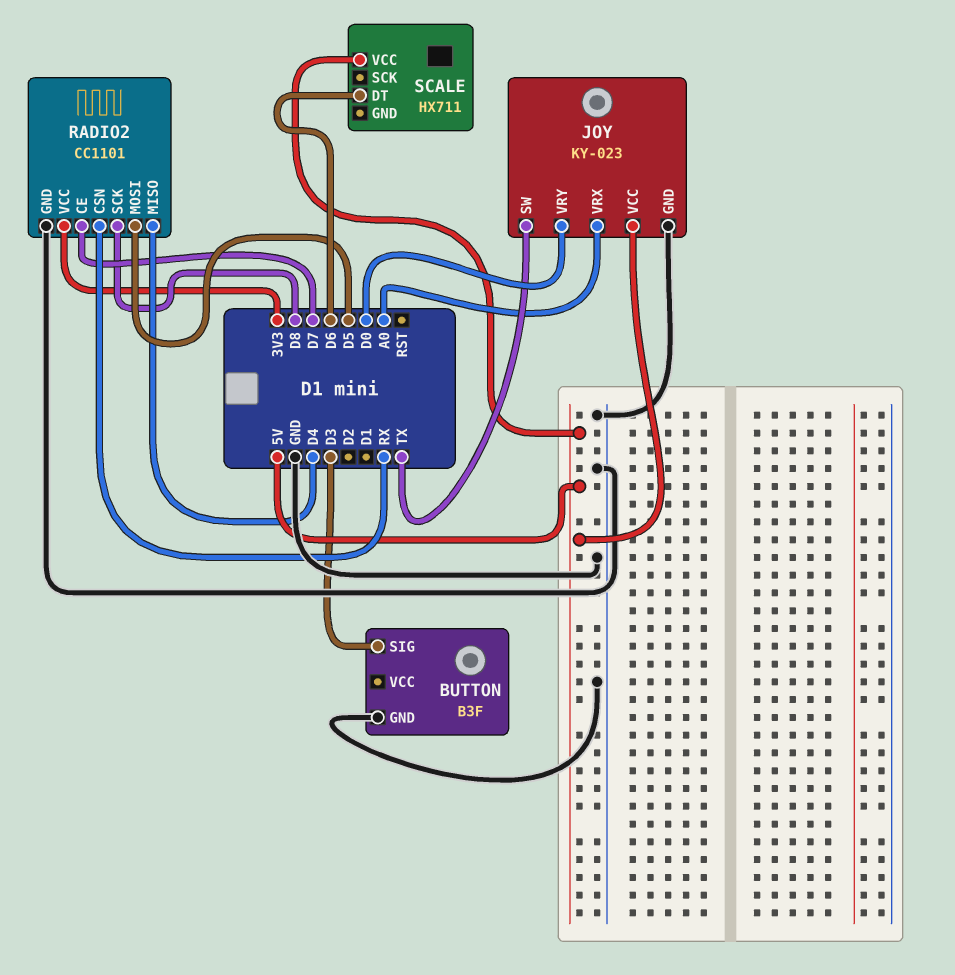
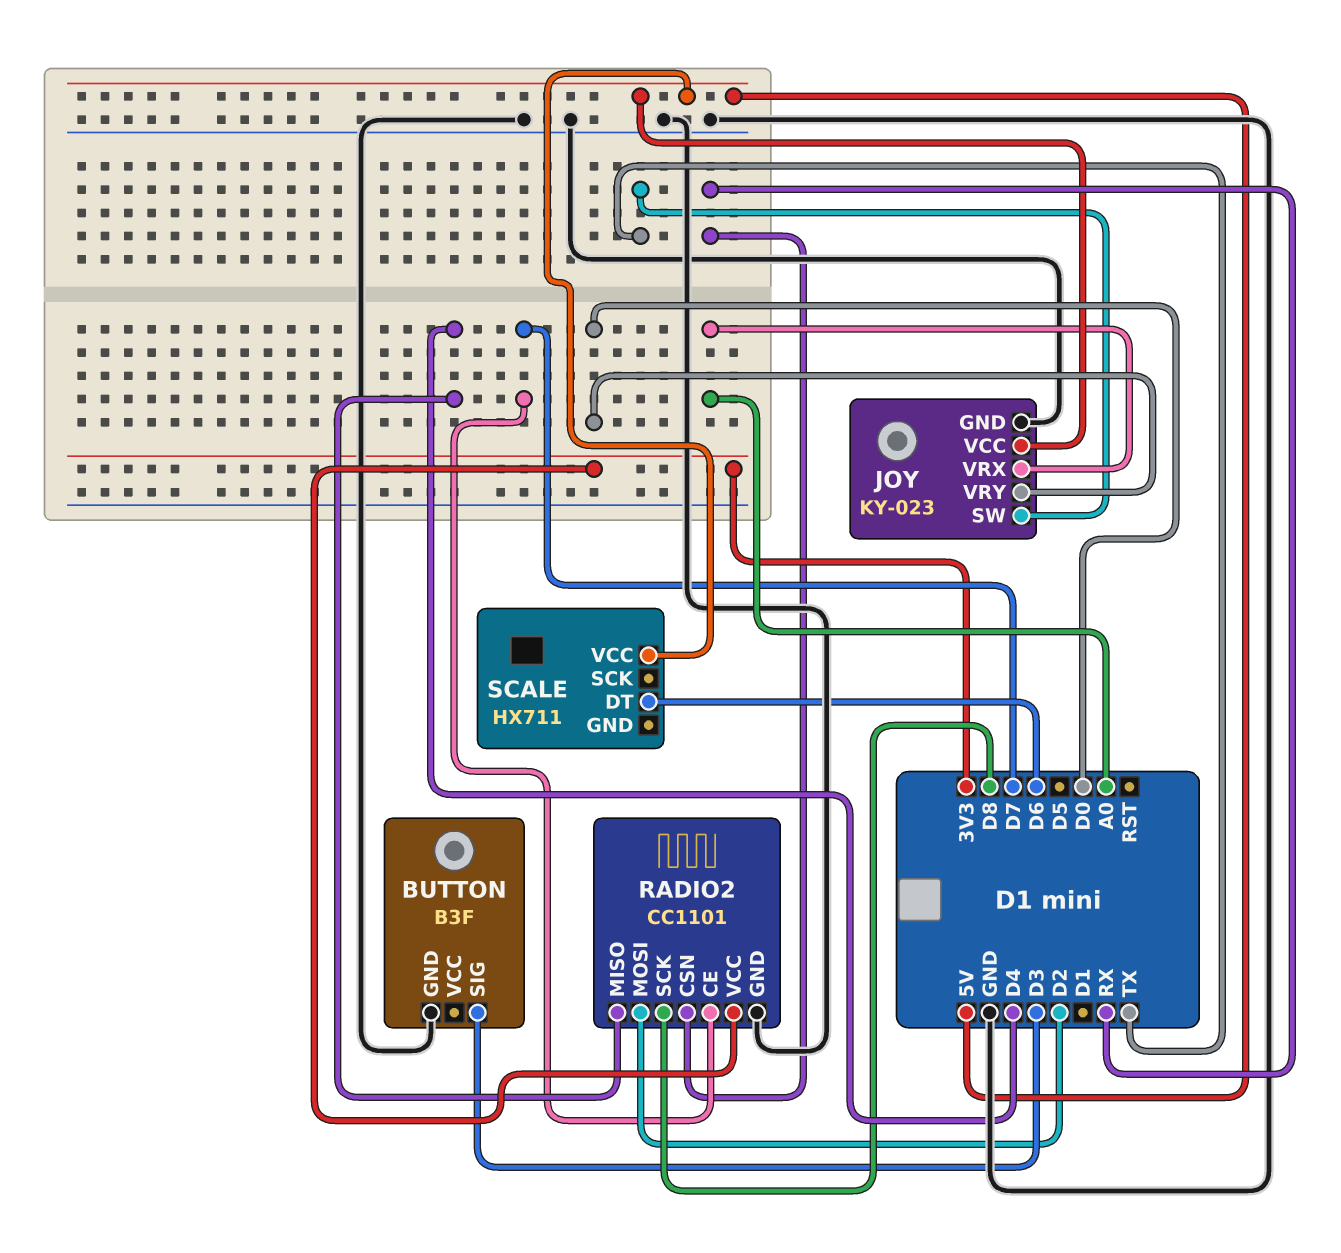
RADIO2 pin MOSI: D5 -> D2

